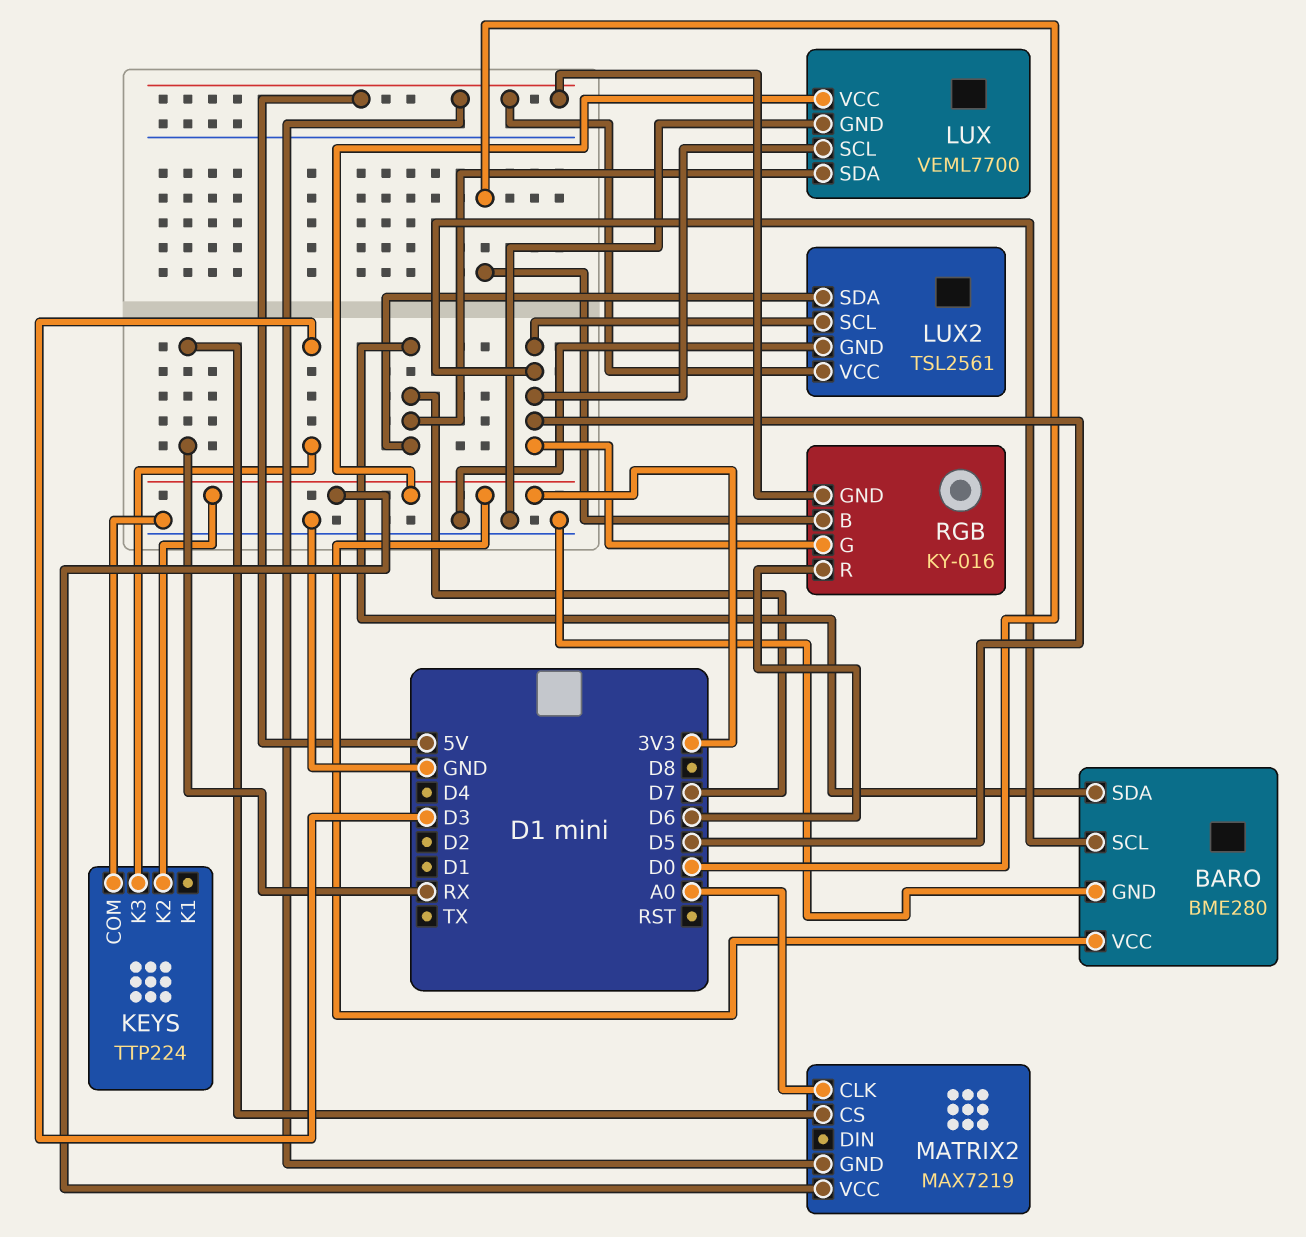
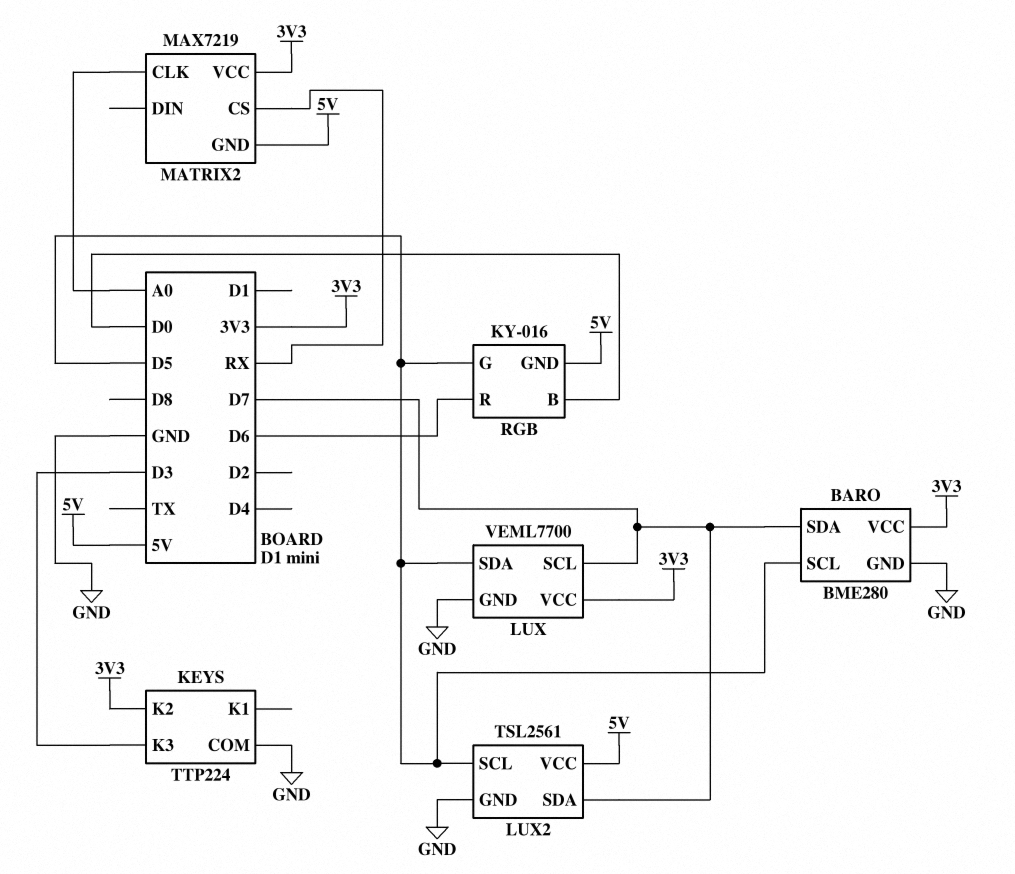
LUX pin SCL: D5 -> D7
LUX pin SDA: D7 -> D5

